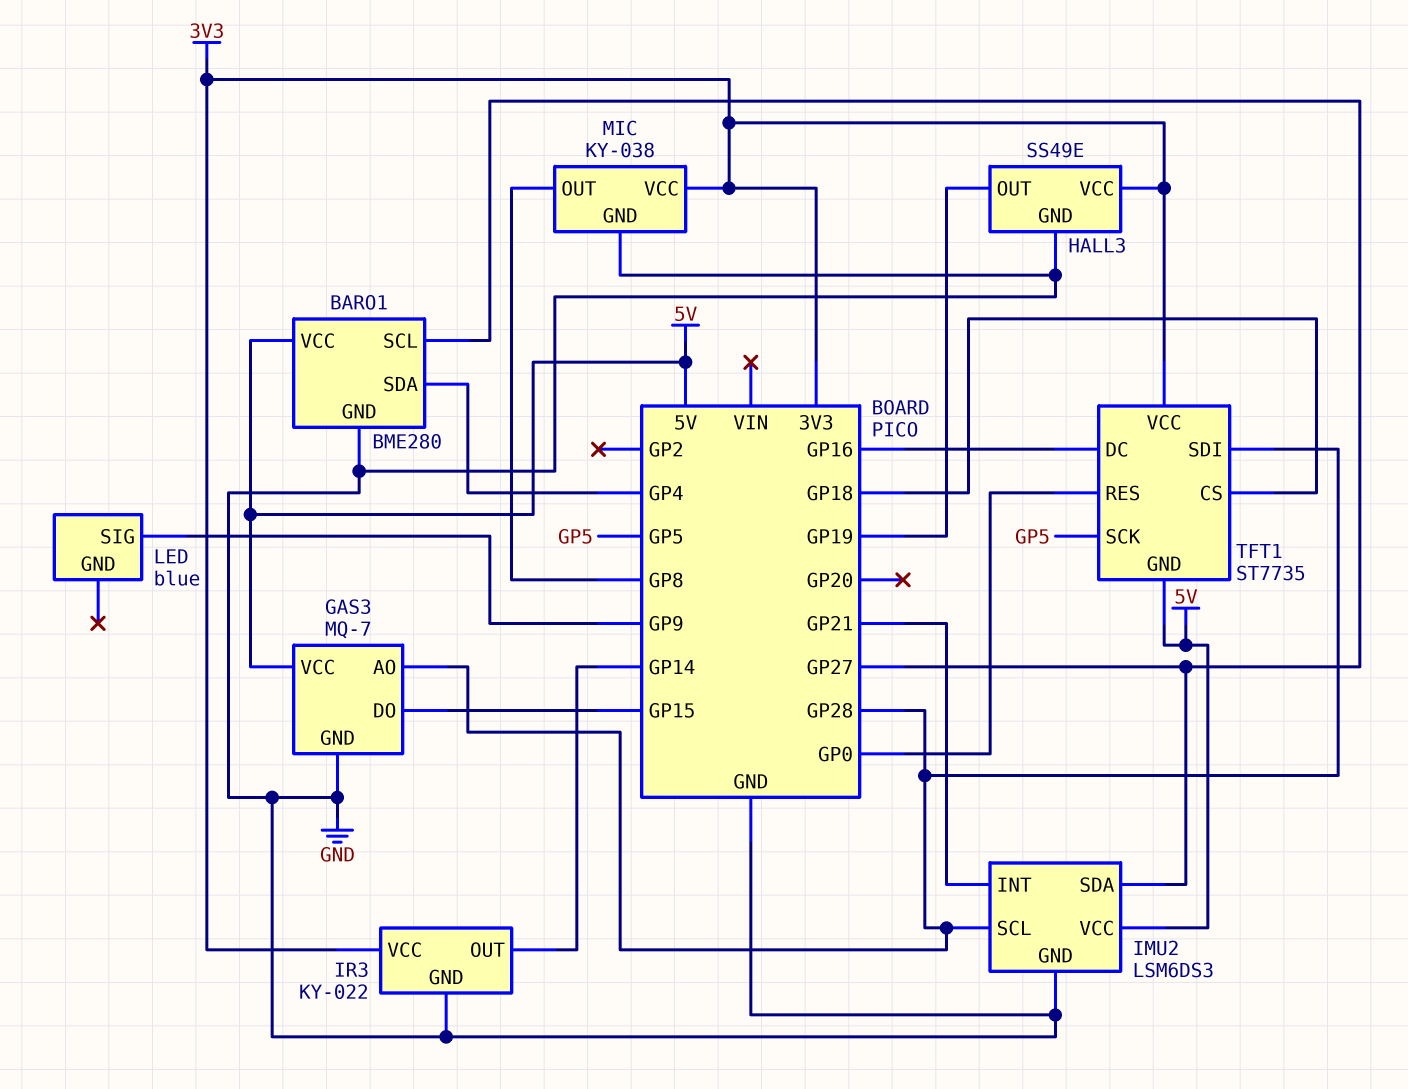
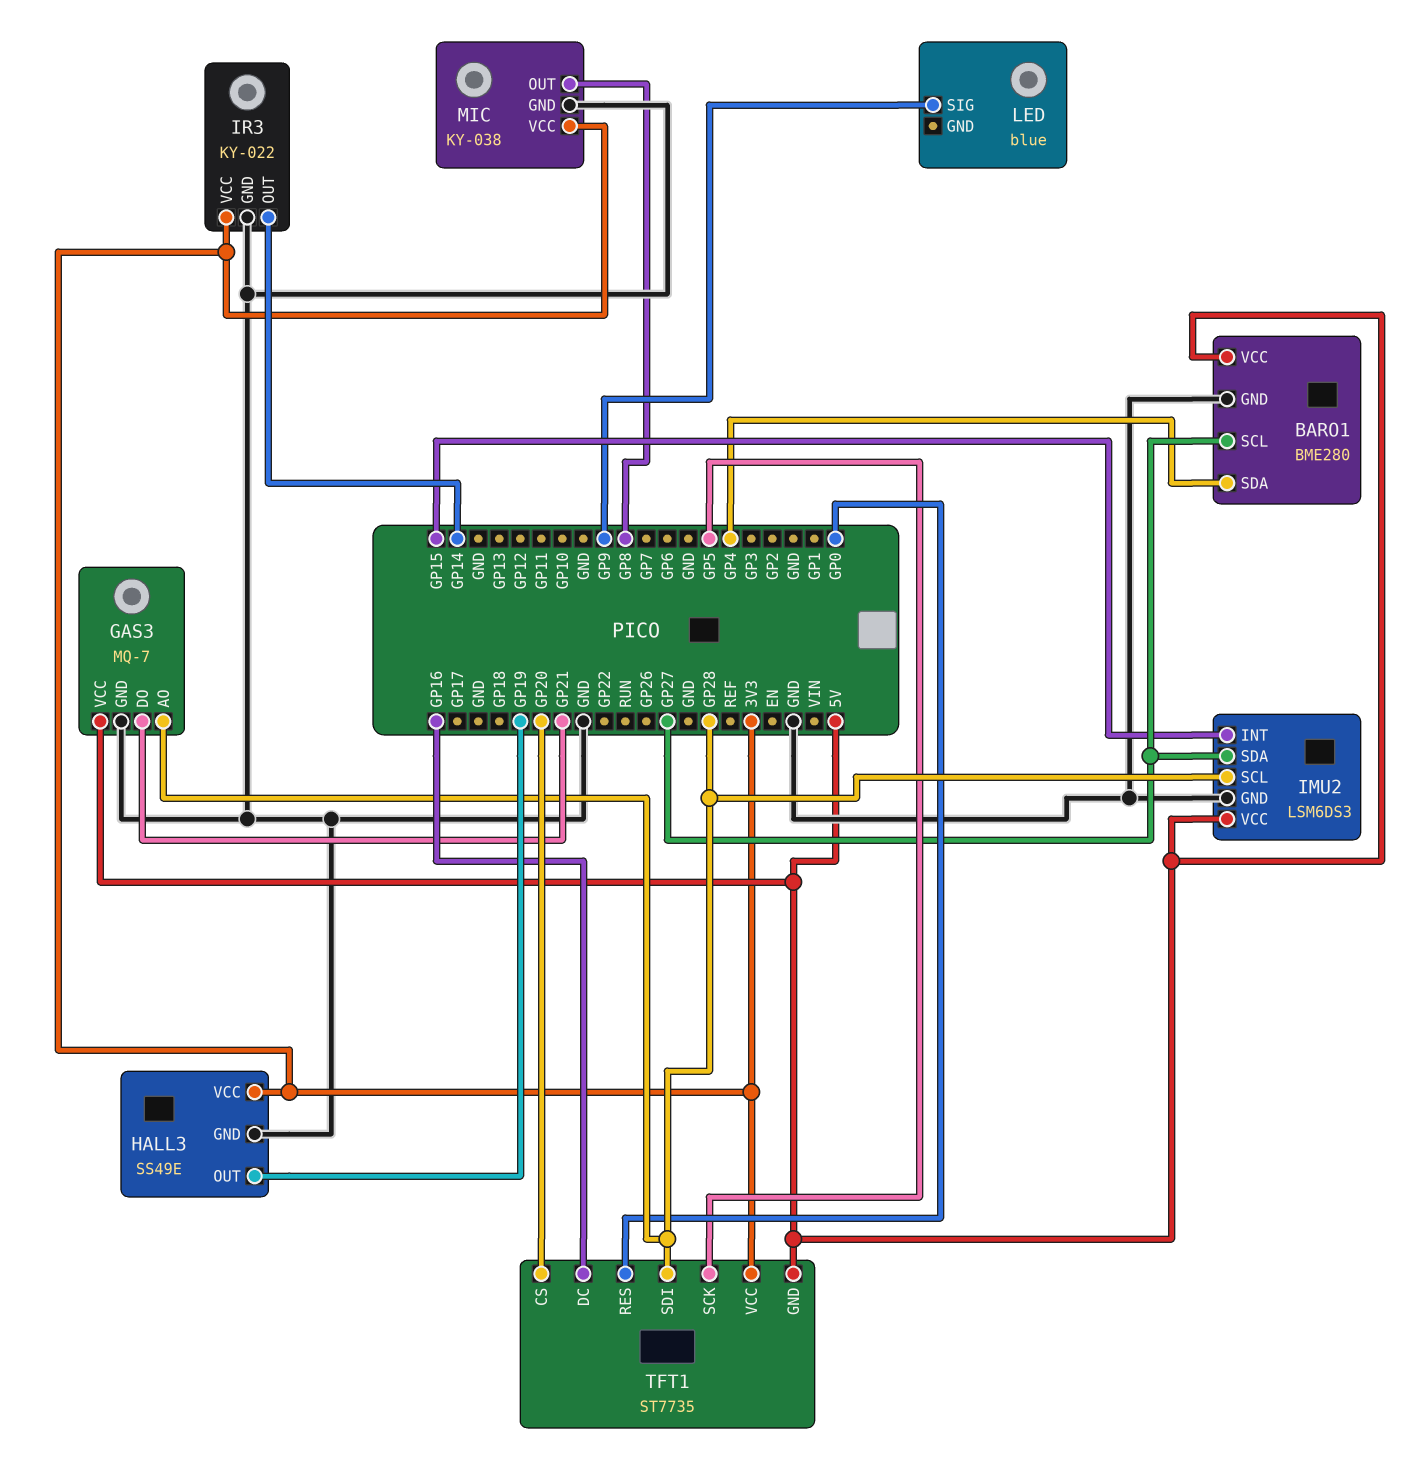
GAS3 pin DO: GP15 -> GP21
IMU2 pin INT: GP21 -> GP15
TFT1 pin CS: GP18 -> GP20

